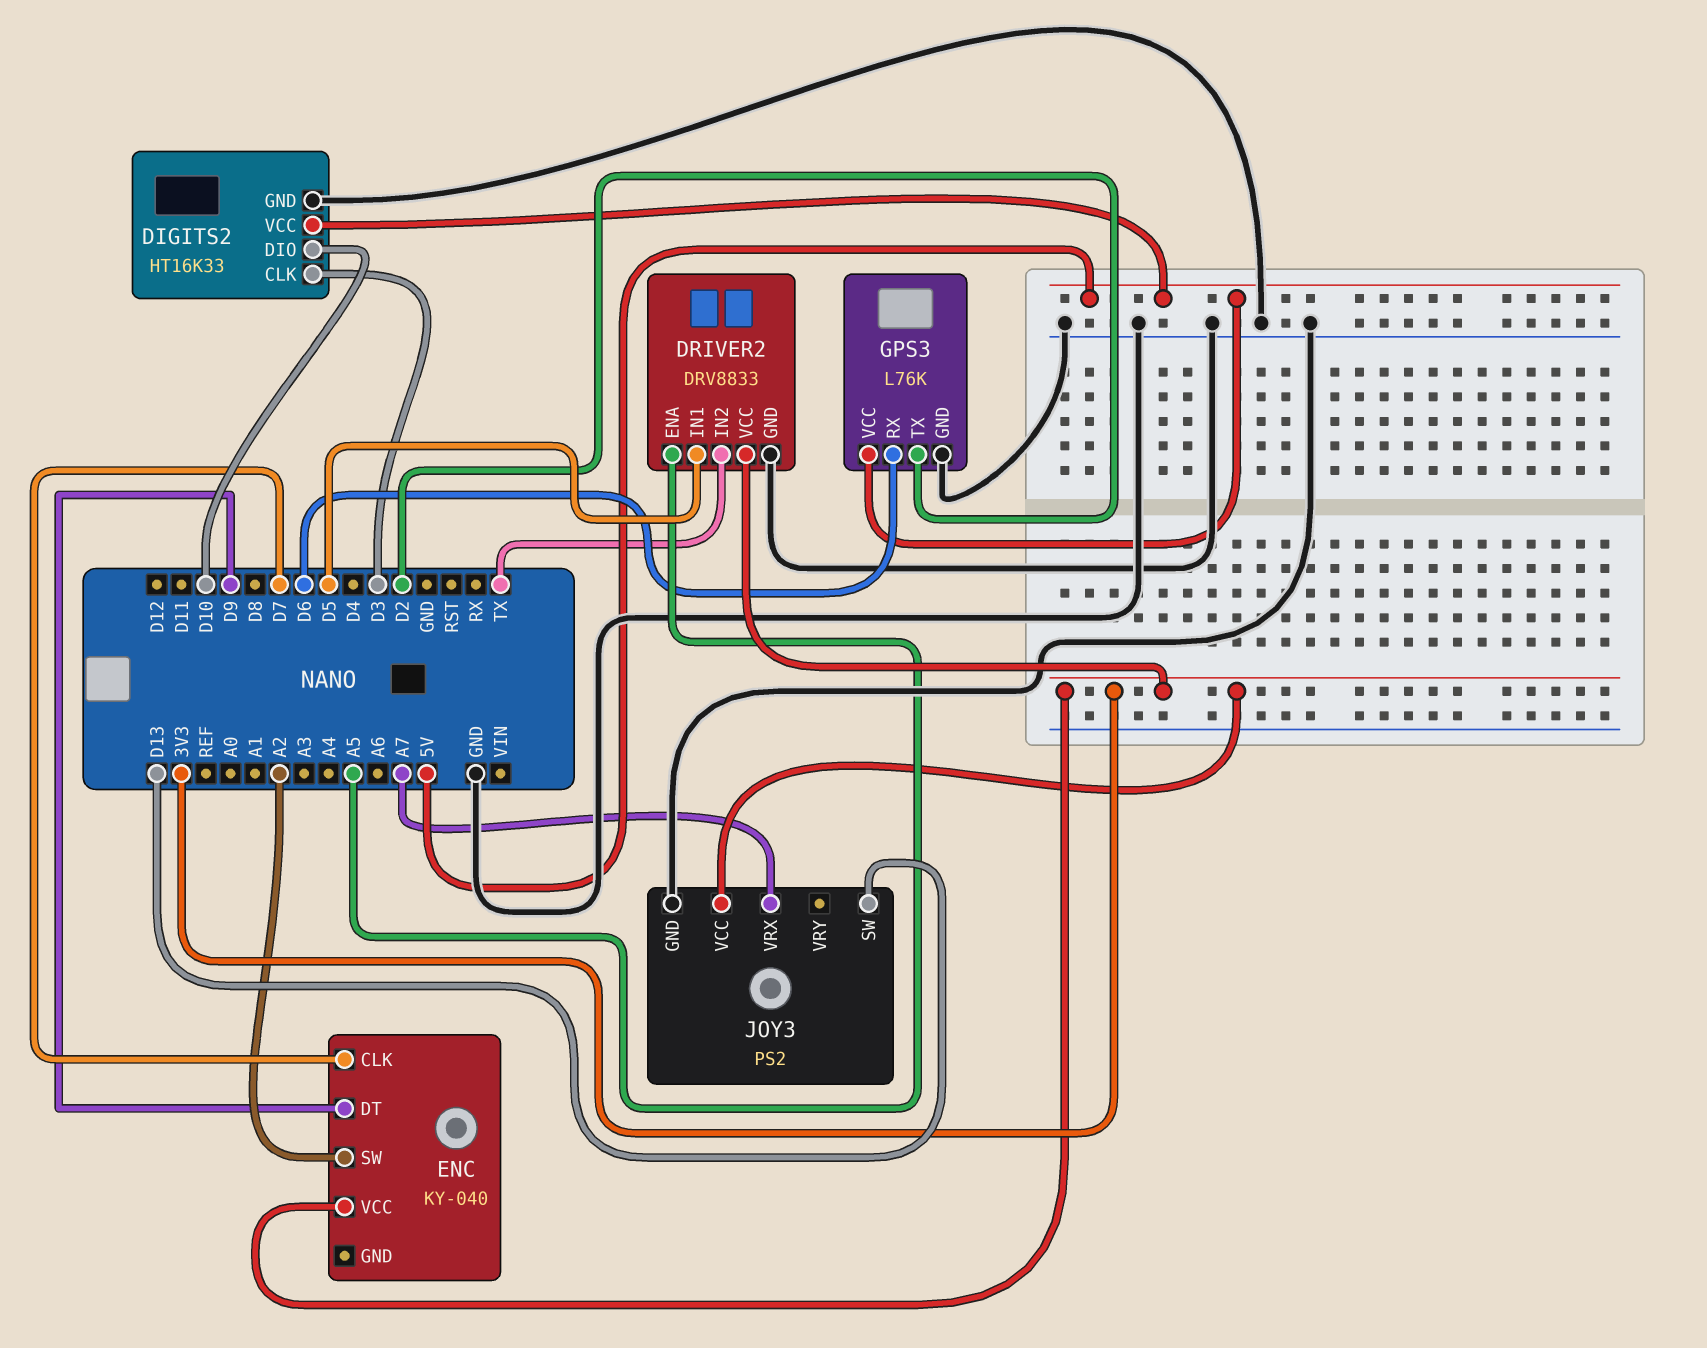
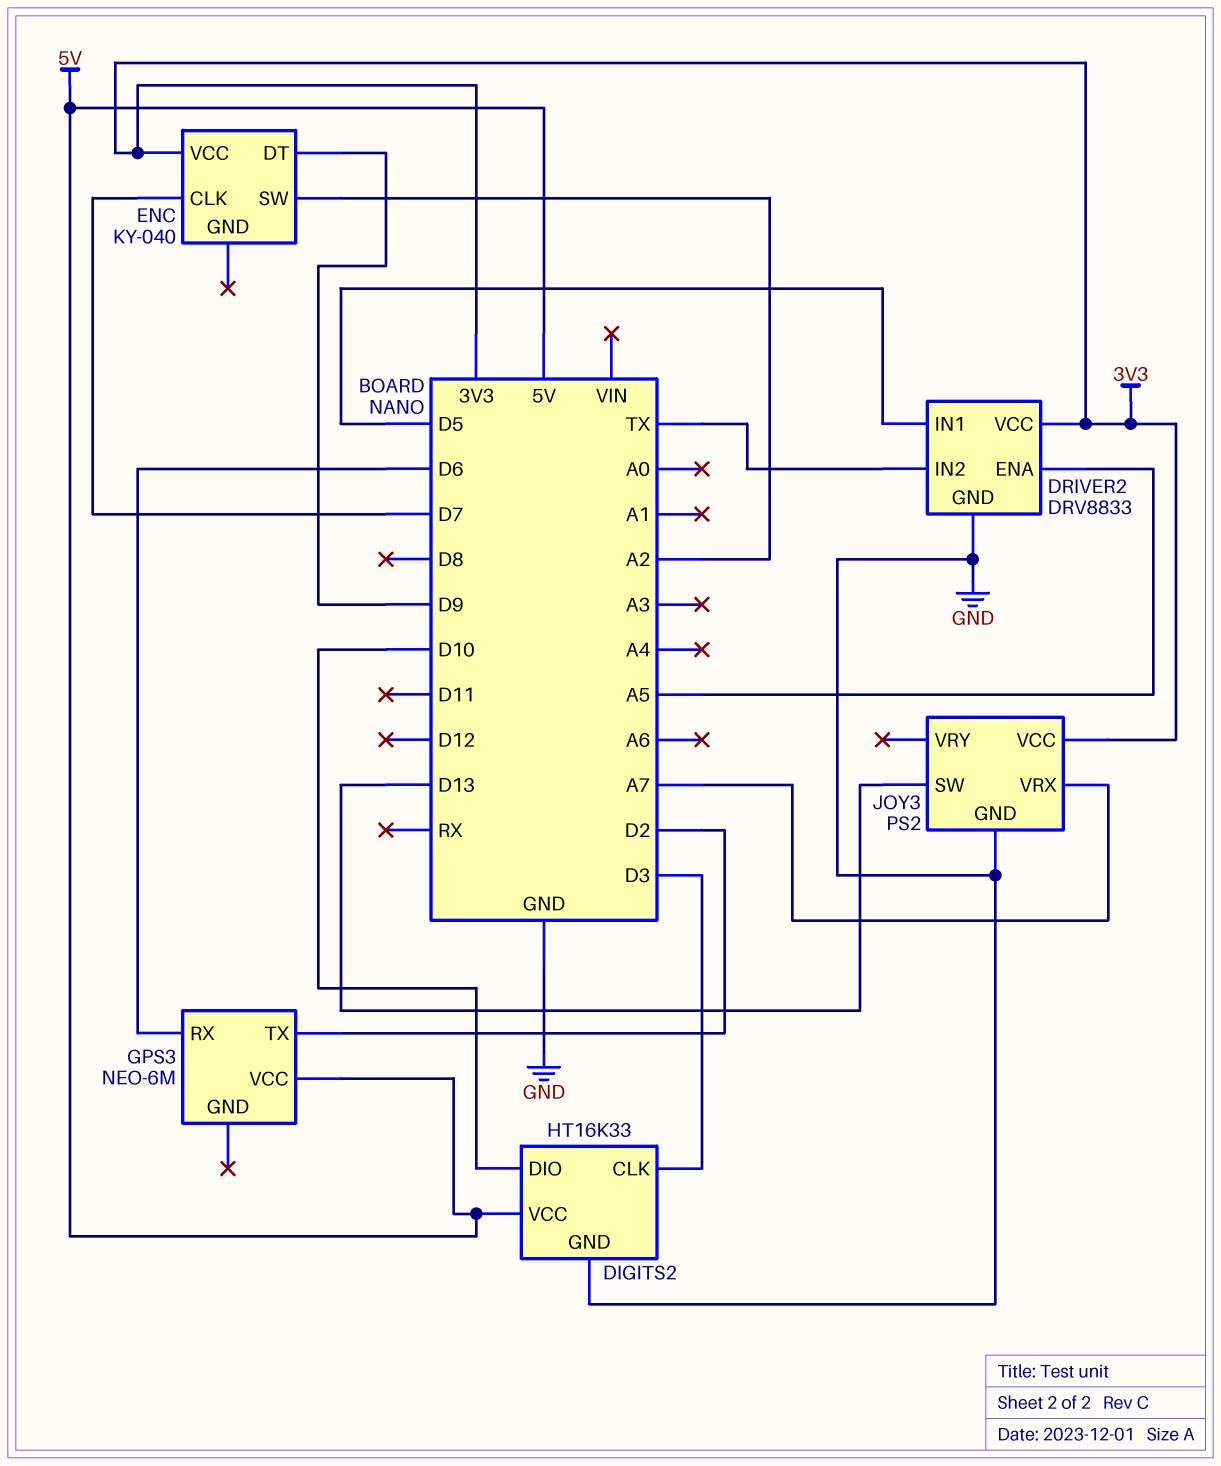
GPS3: L76K -> NEO-6M
GPS3 pin GND: GND -> none

